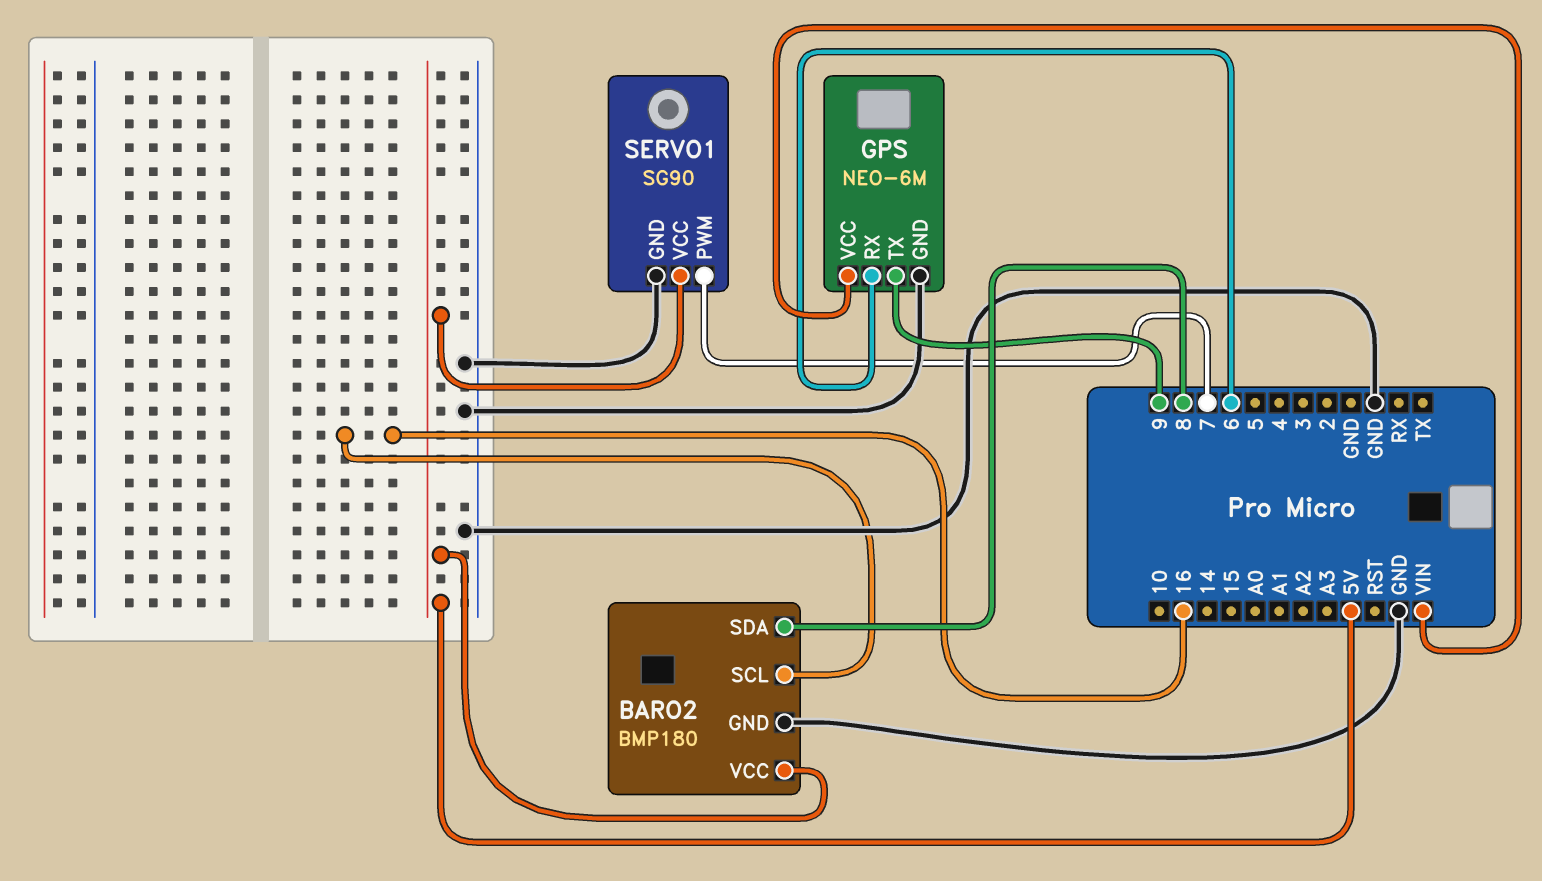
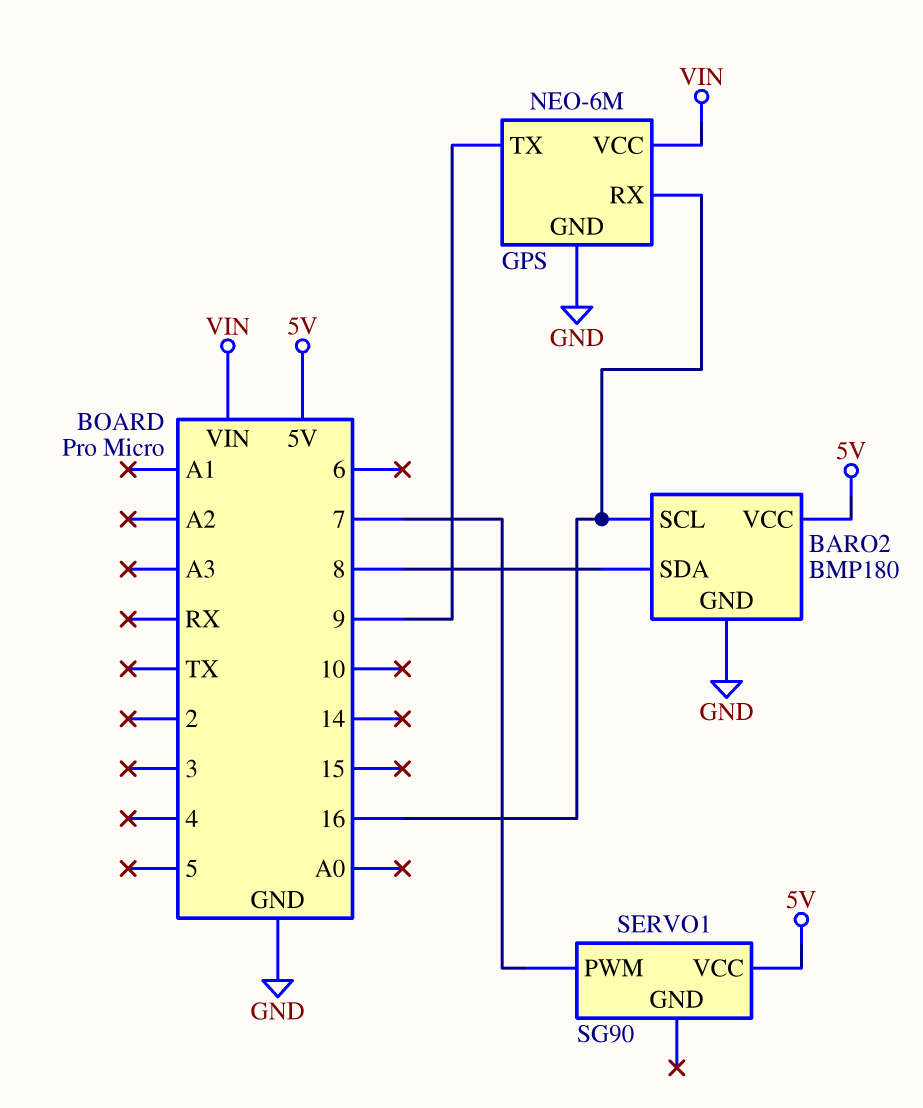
GPS pin RX: 6 -> 16
SERVO1 pin GND: GND -> none

